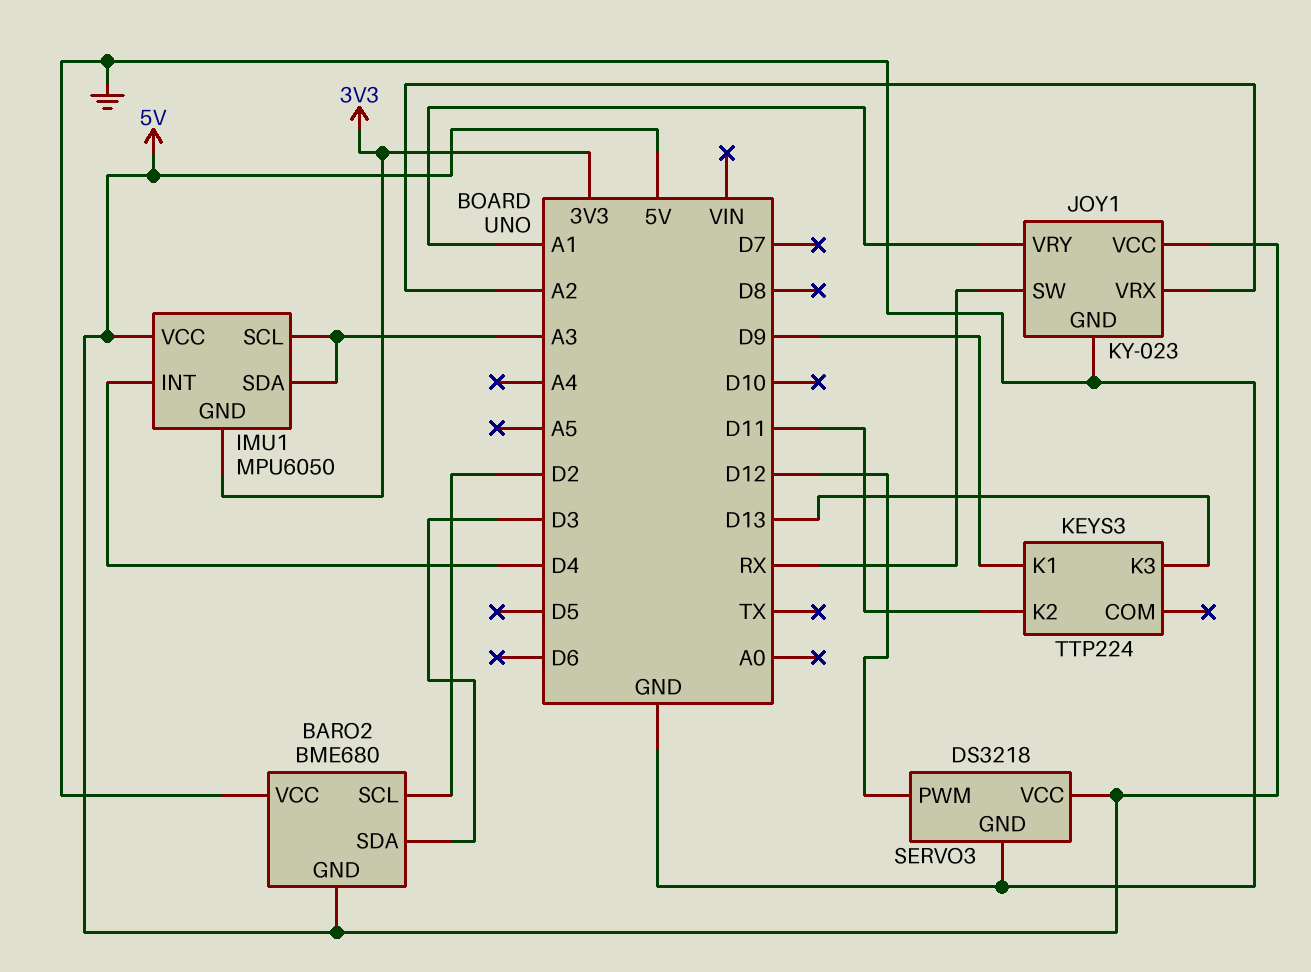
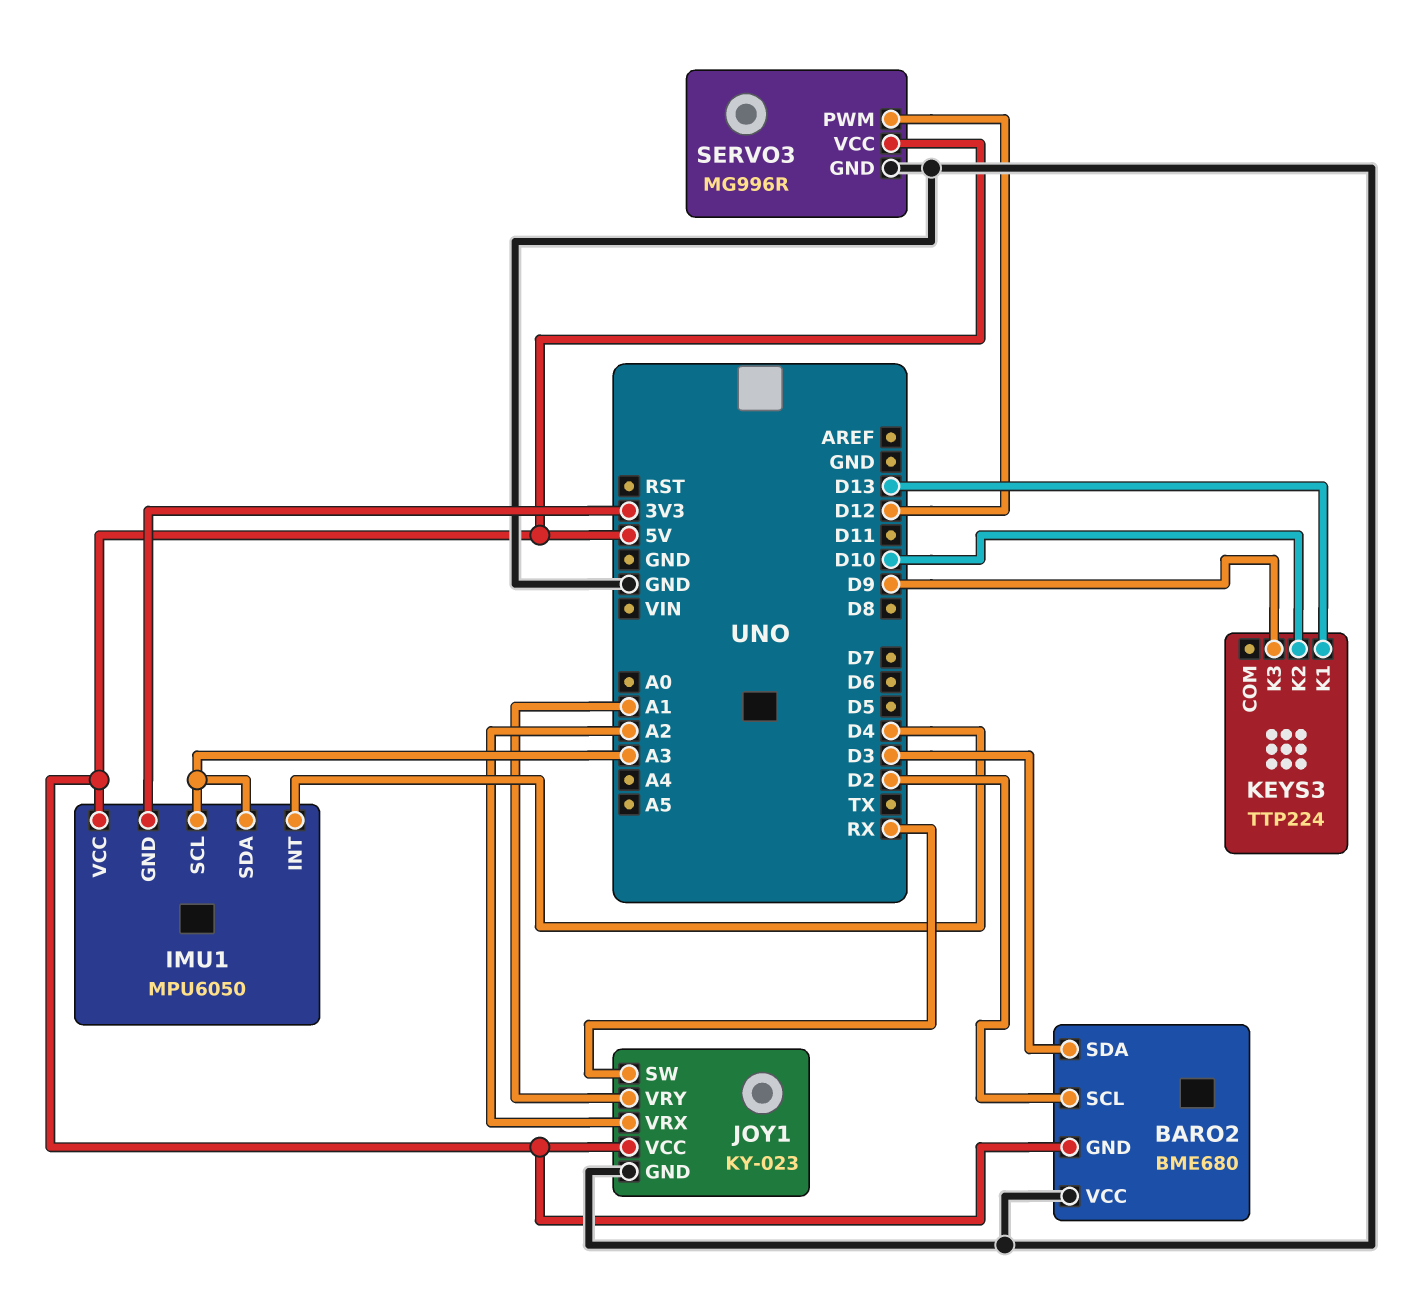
KEYS3 pin K1: D9 -> D13
KEYS3 pin K2: D11 -> D10
KEYS3 pin K3: D13 -> D9
SERVO3: DS3218 -> MG996R

